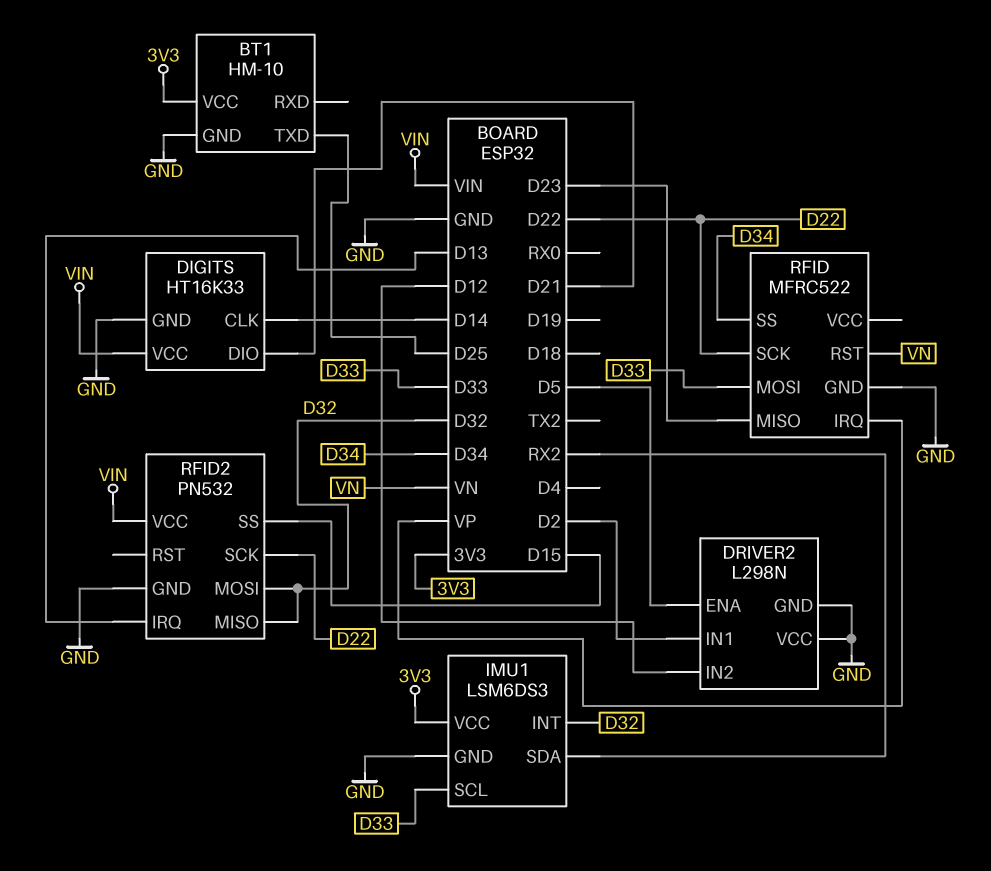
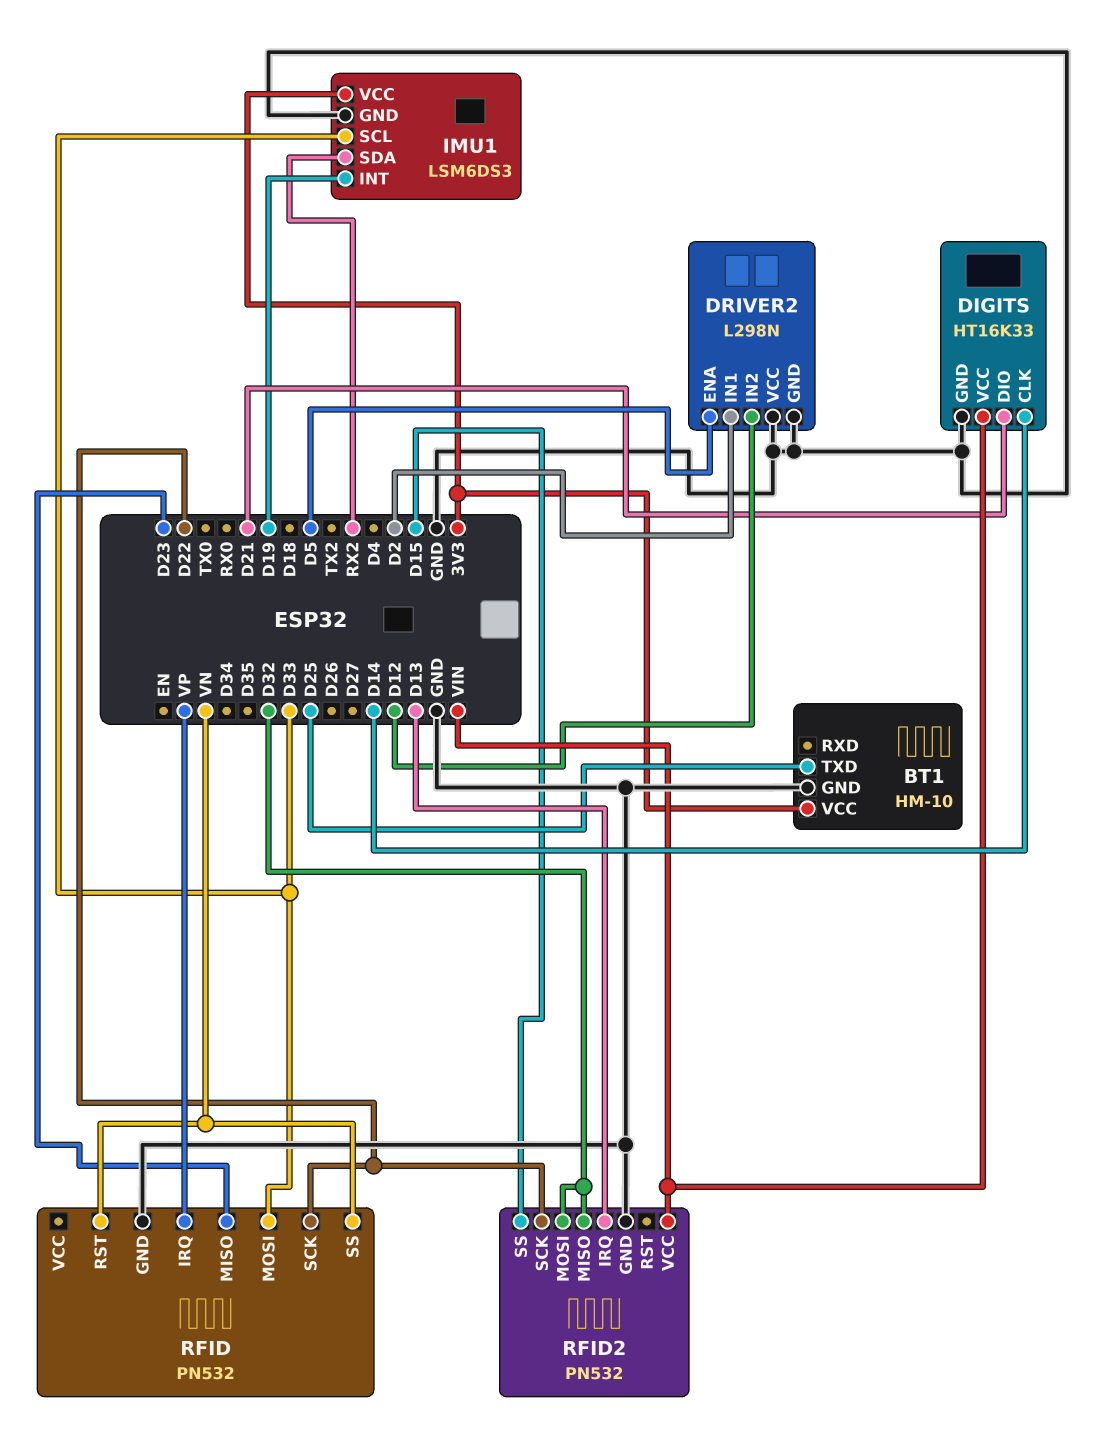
IMU1 pin INT: D32 -> D19
RFID: MFRC522 -> PN532
RFID pin SS: D34 -> VN

